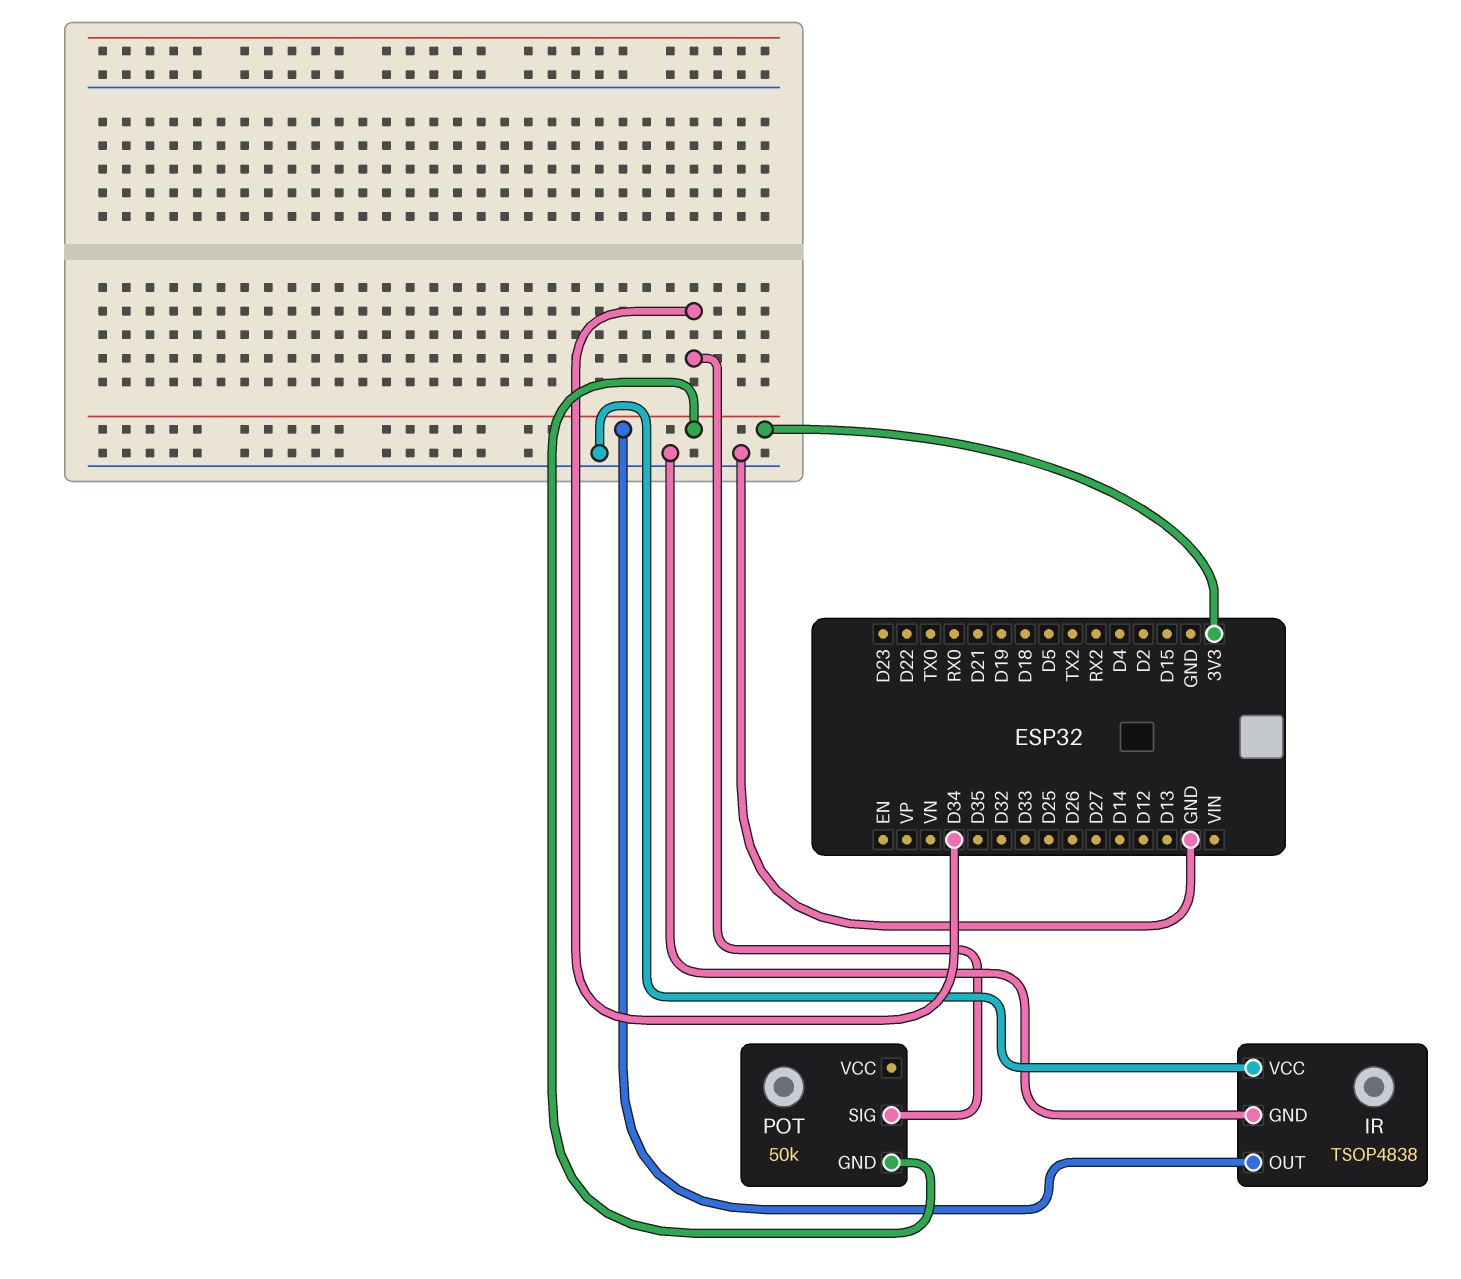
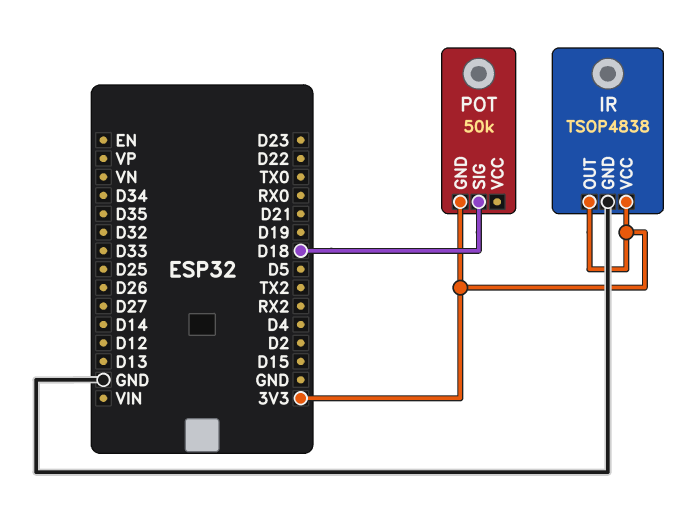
IR pin VCC: GND -> 3V3
POT pin SIG: D34 -> D18

